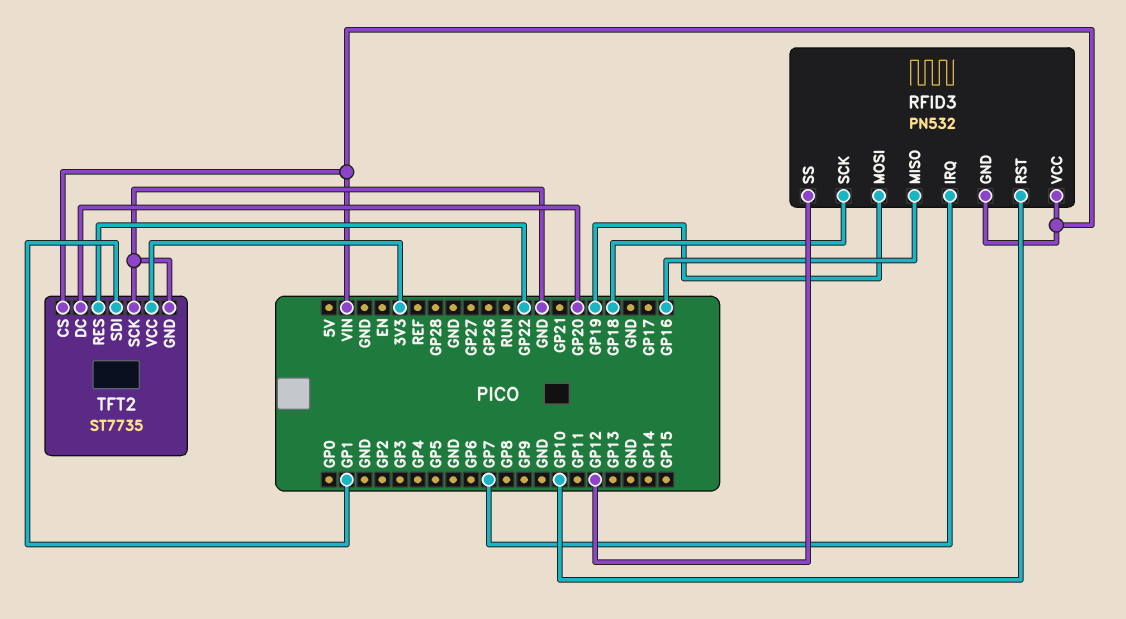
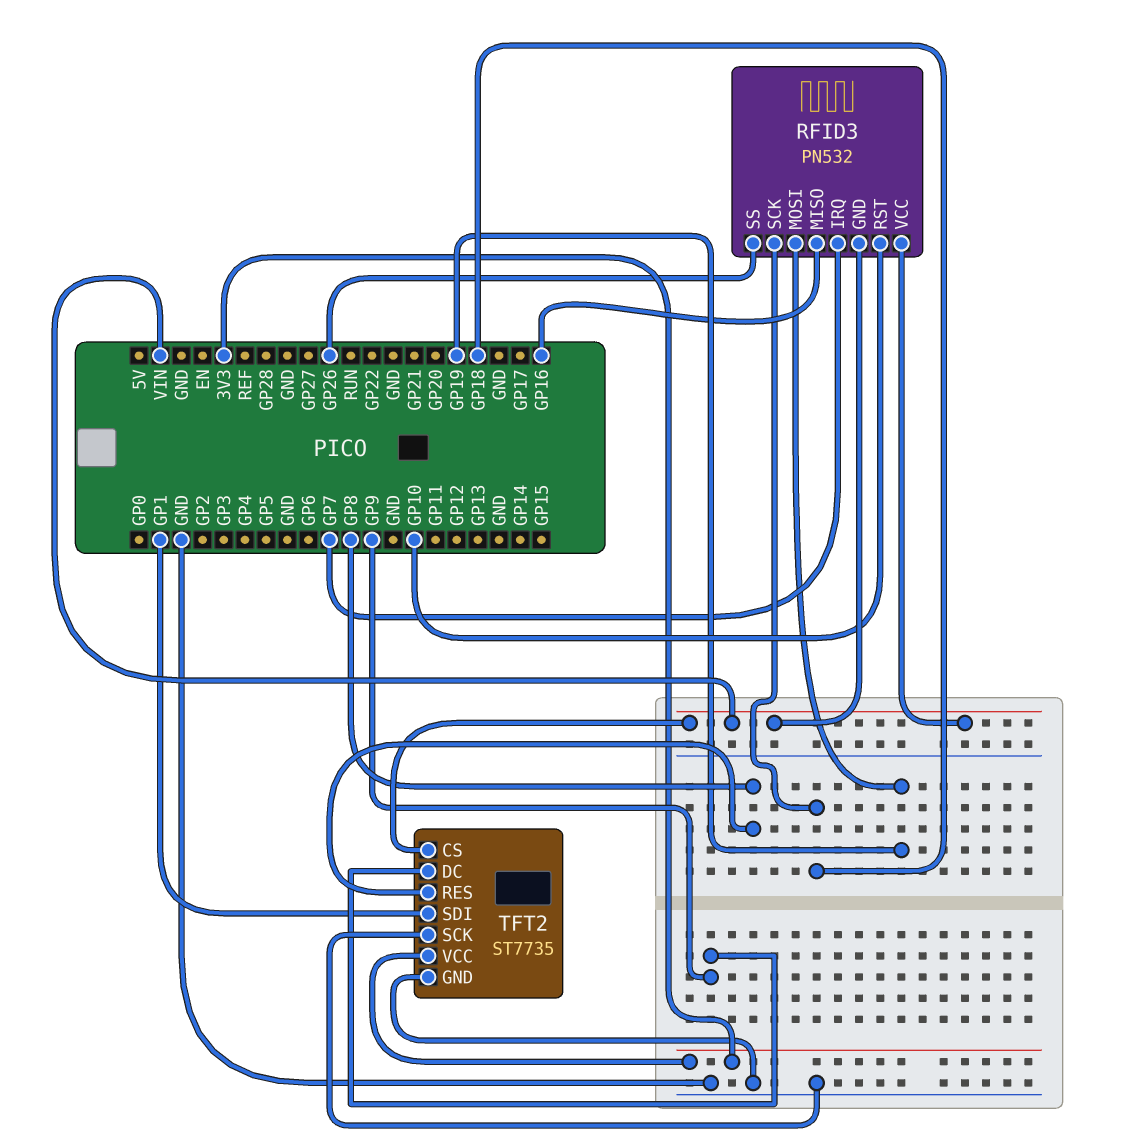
RFID3 pin SS: GP12 -> GP26
TFT2 pin DC: GP20 -> GP9
TFT2 pin RES: GP22 -> GP8

